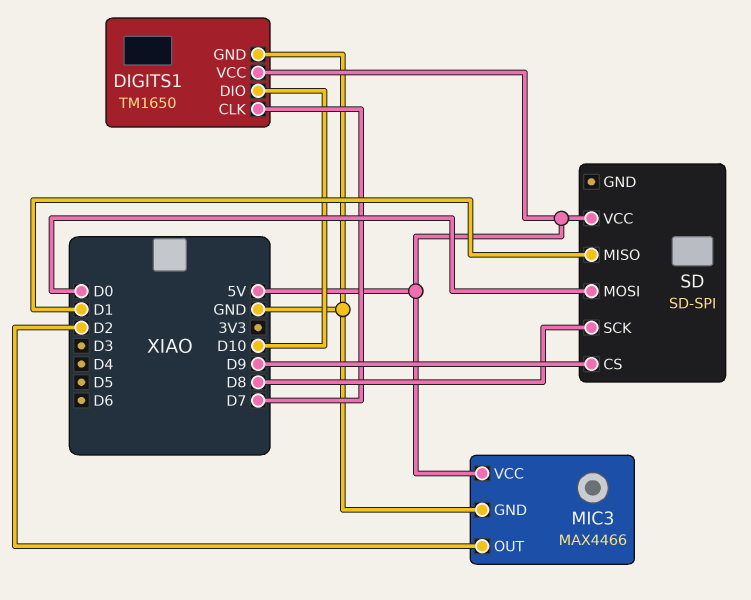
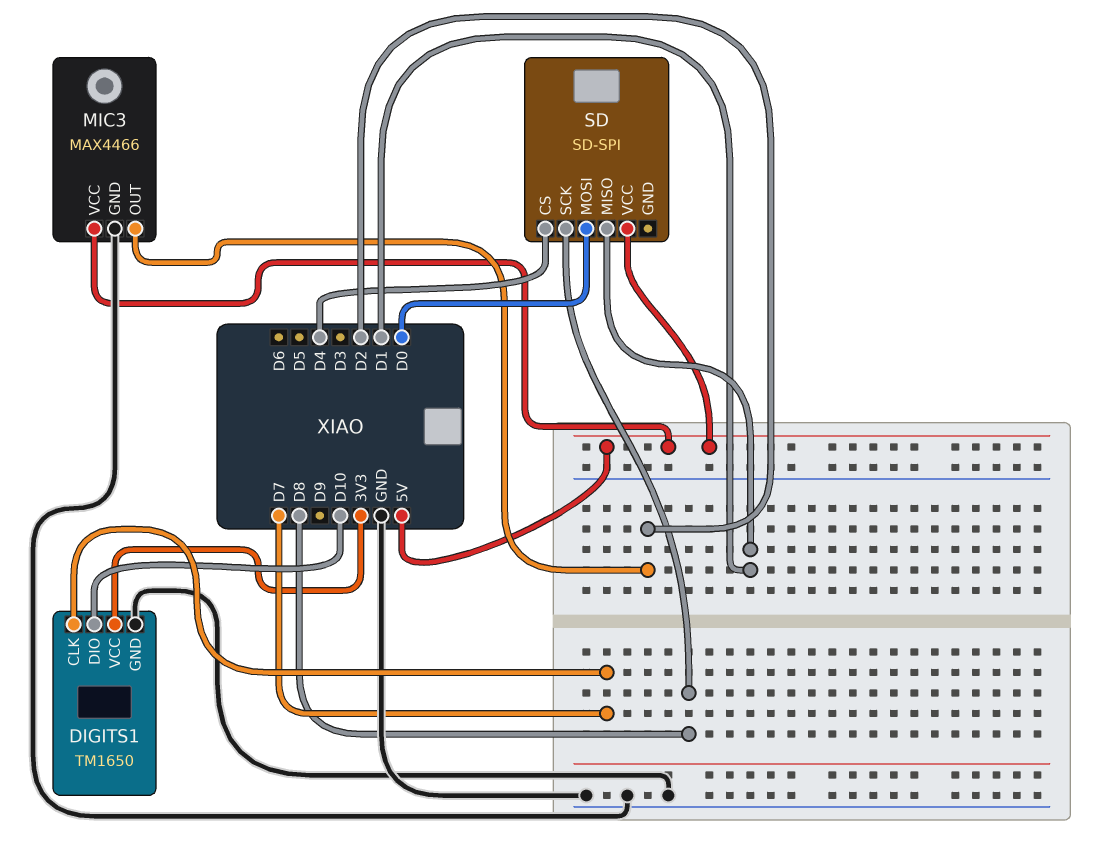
DIGITS1 pin VCC: 5V -> 3V3
SD pin CS: D9 -> D4

